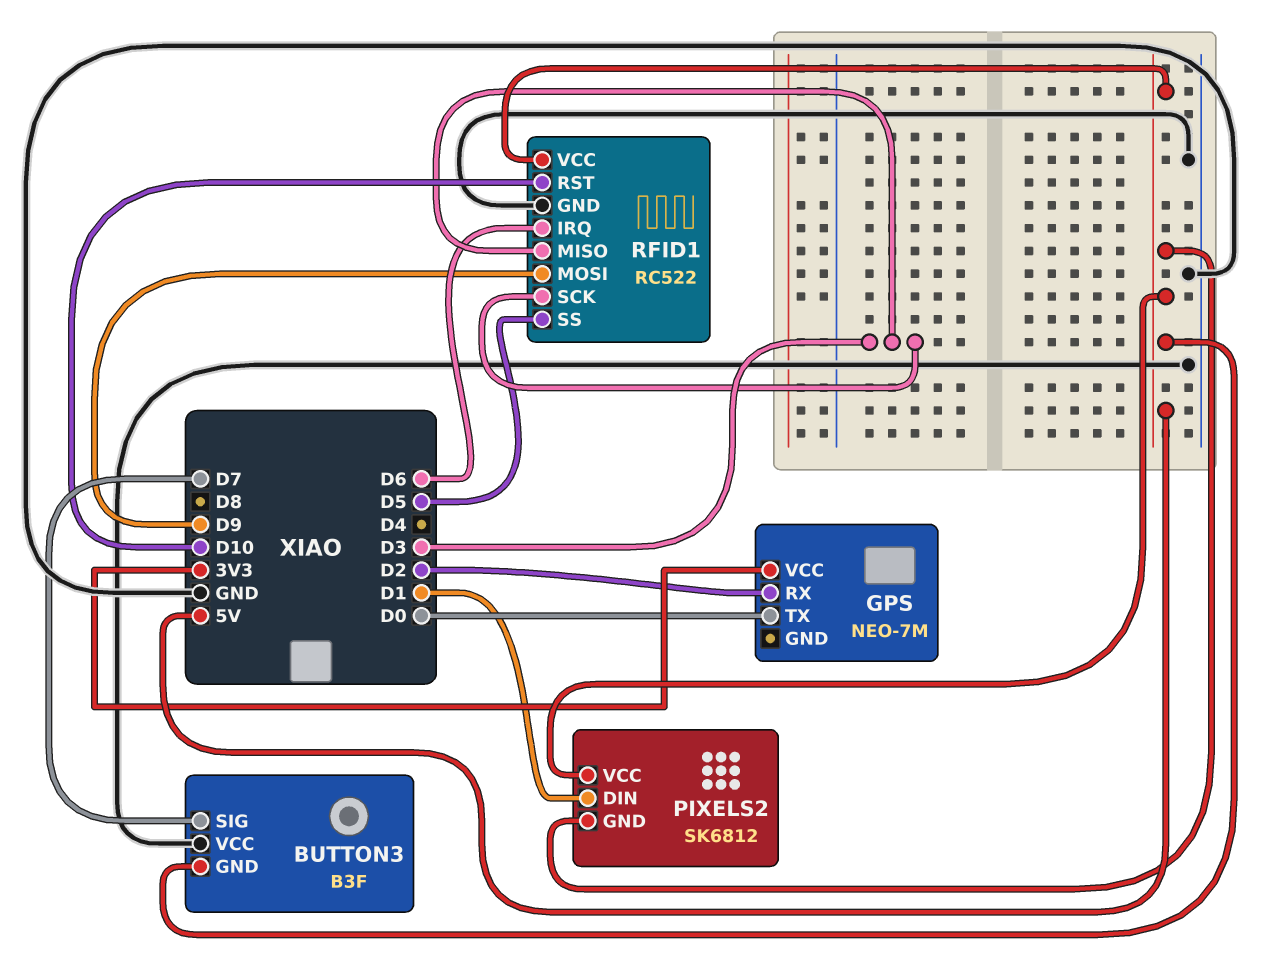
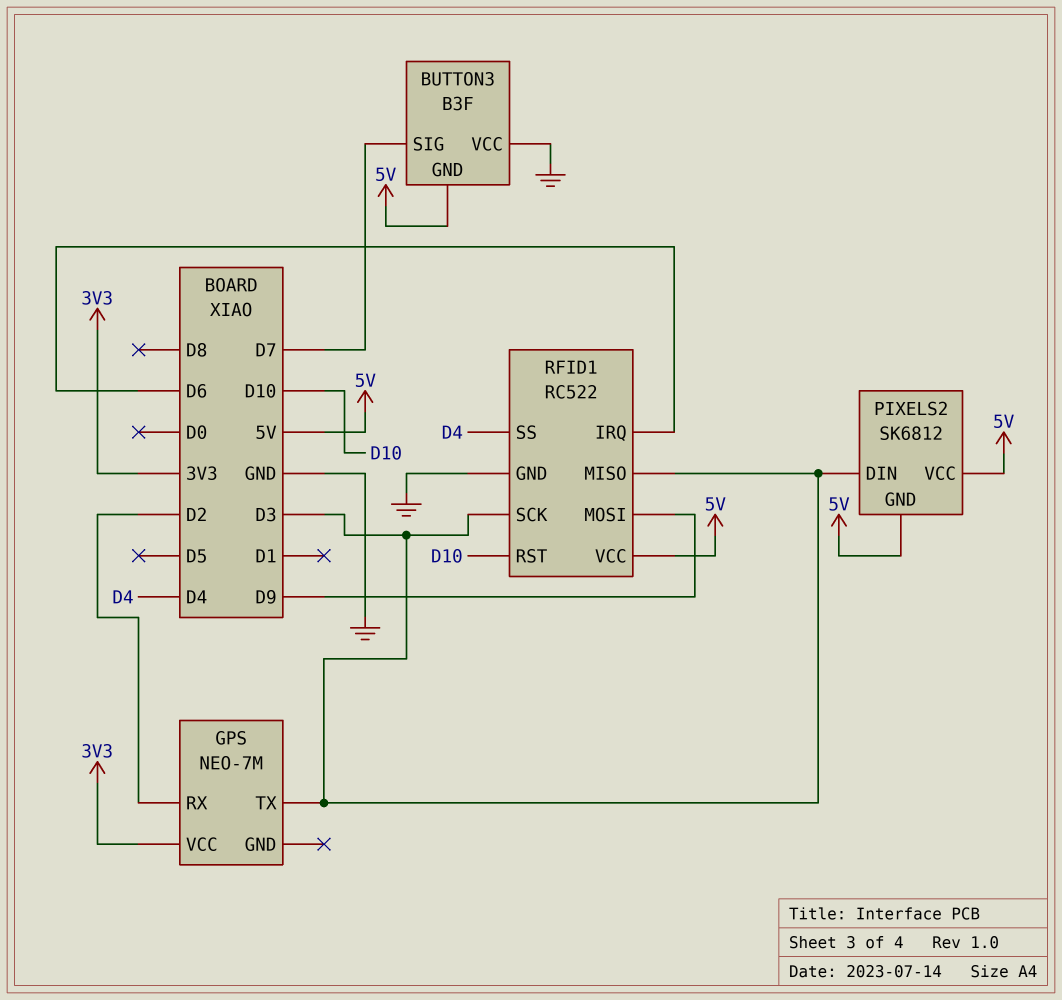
GPS pin TX: D0 -> D3
PIXELS2 pin DIN: D1 -> D3
RFID1 pin SS: D5 -> D4

